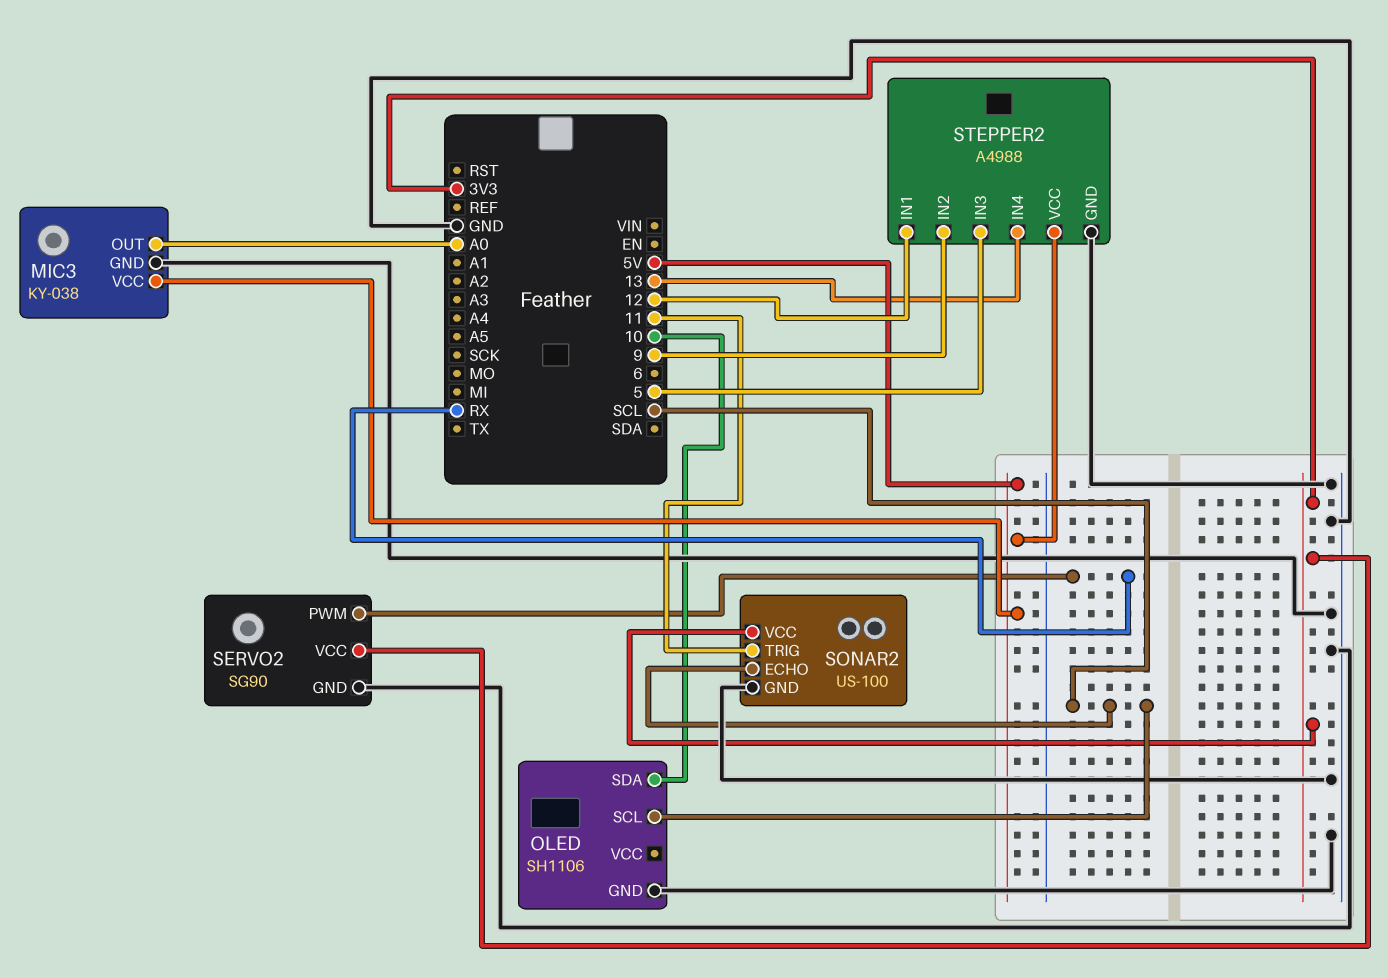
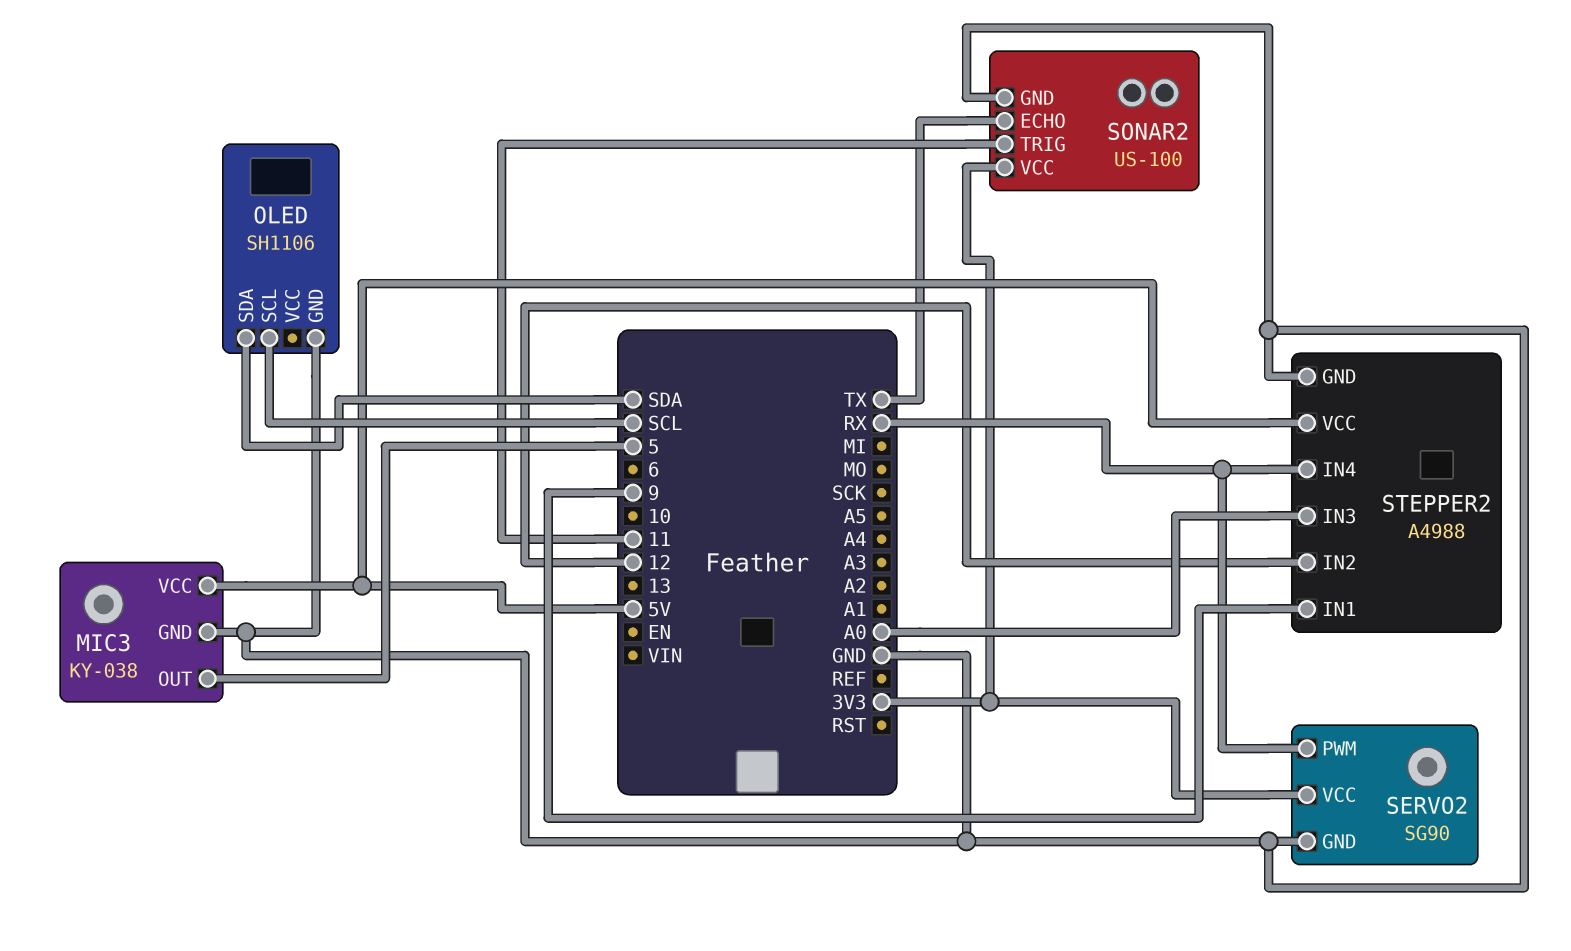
MIC3 pin OUT: A0 -> 5
OLED pin SDA: 10 -> SDA
SONAR2 pin ECHO: SCL -> TX
STEPPER2 pin IN1: 12 -> 9
STEPPER2 pin IN2: 9 -> 12
STEPPER2 pin IN3: 5 -> A0
STEPPER2 pin IN4: 13 -> RX

